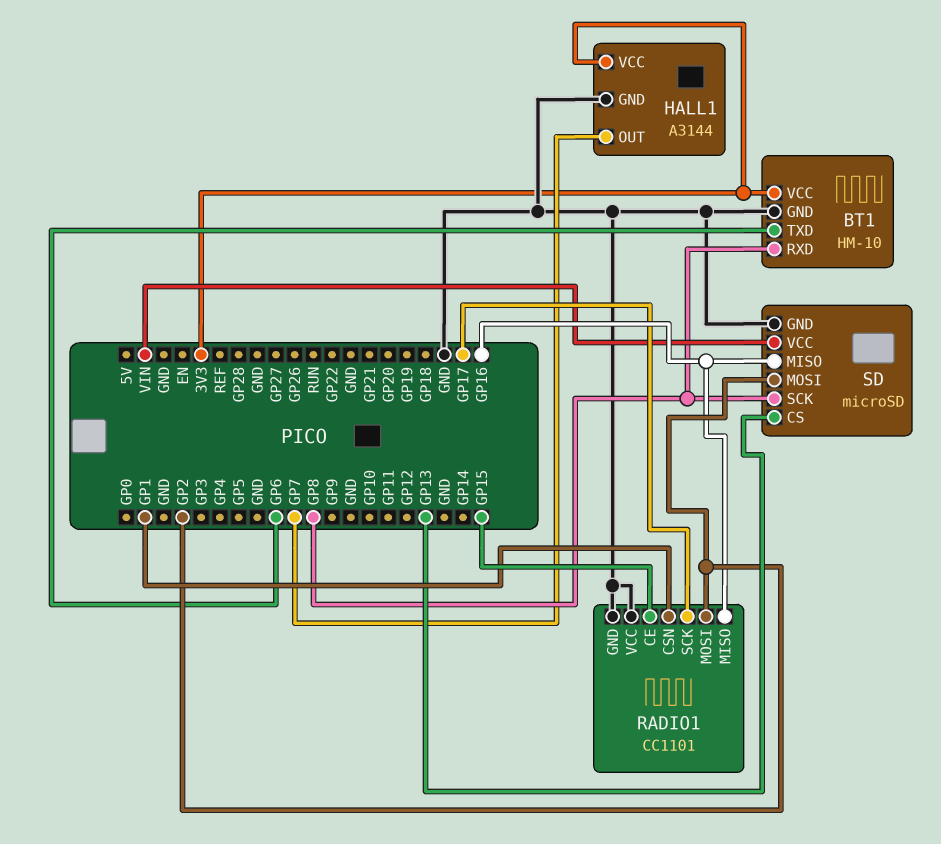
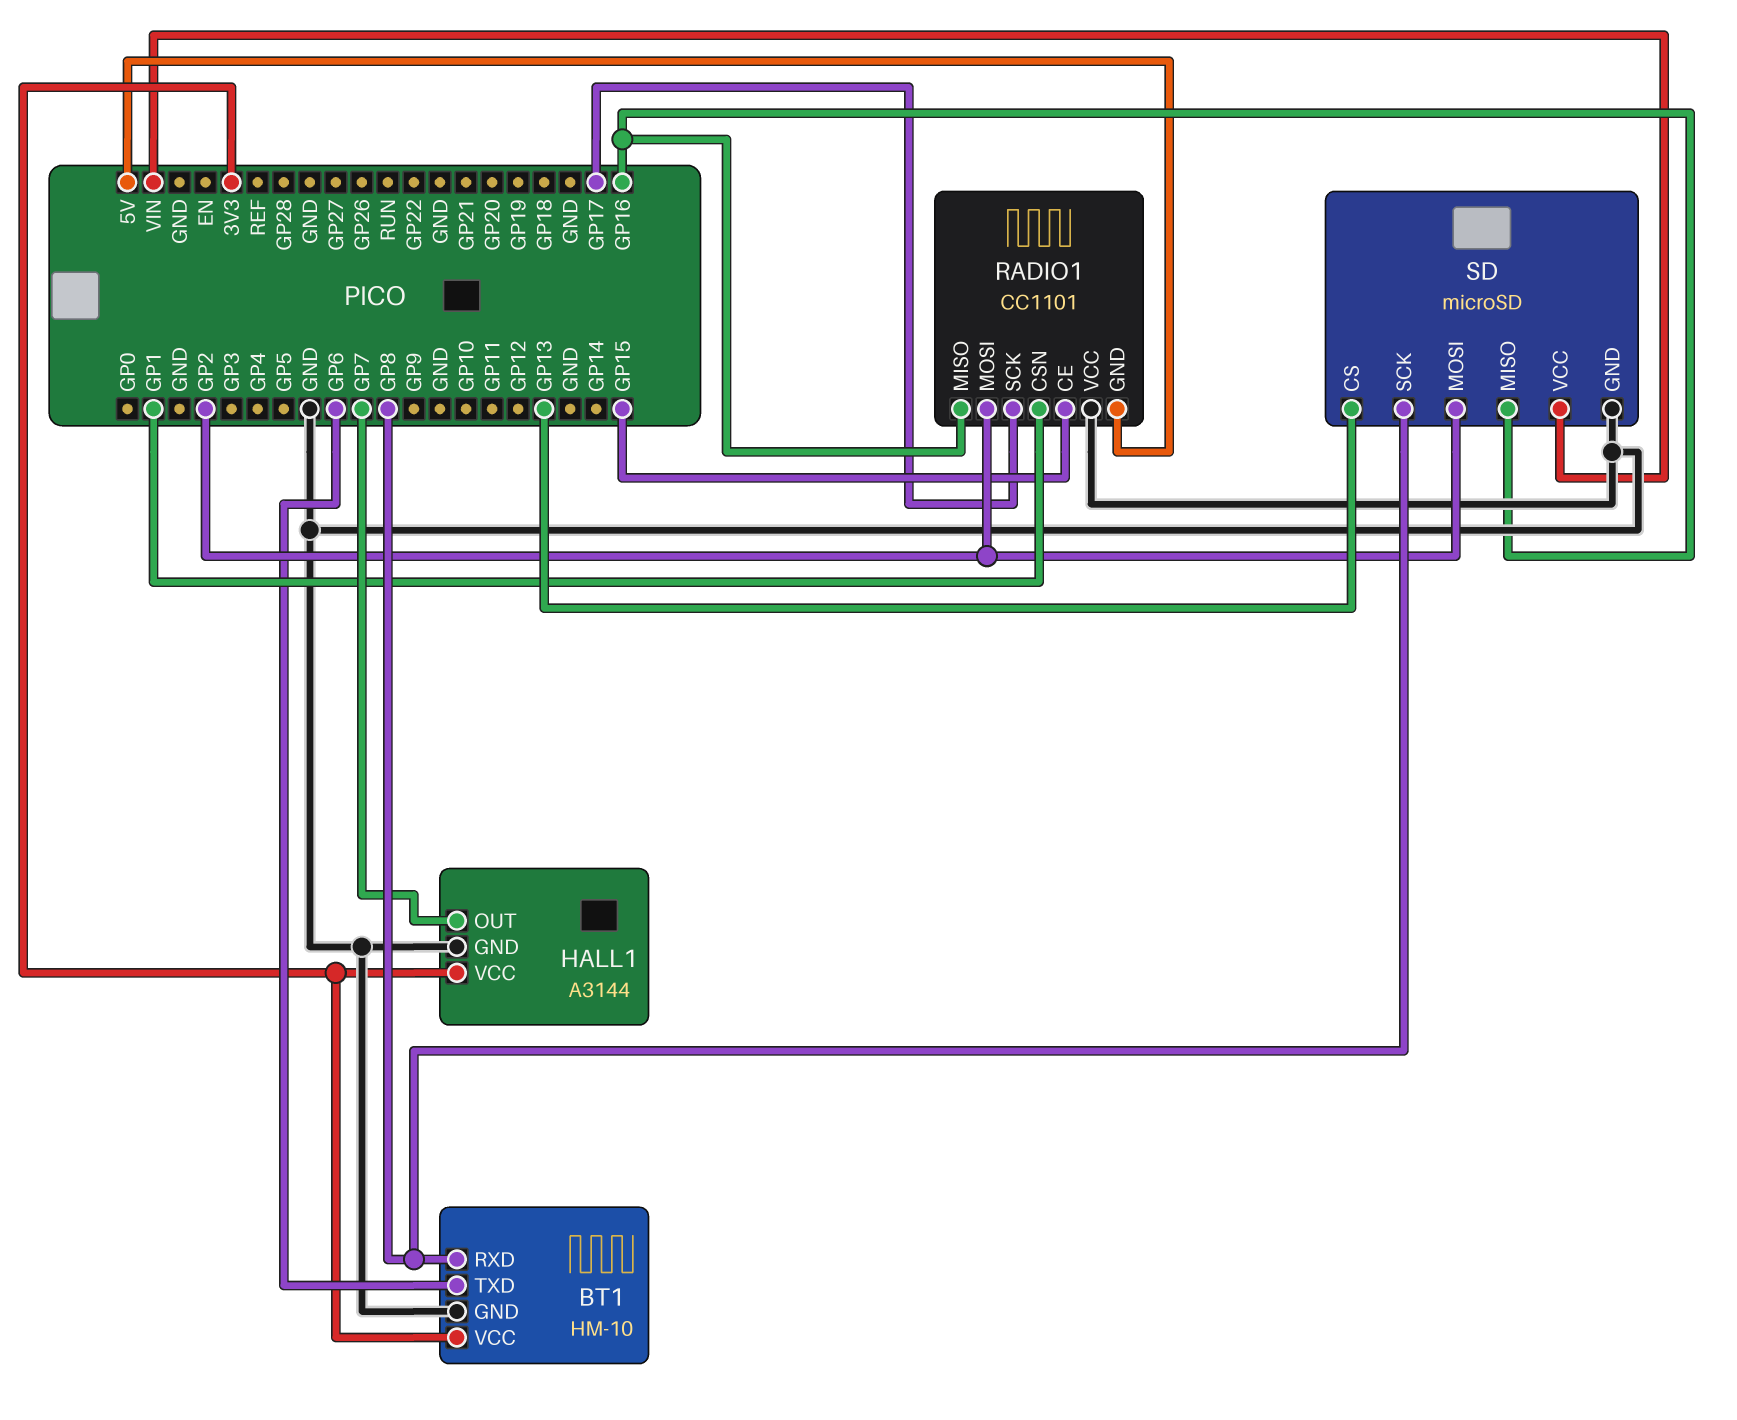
RADIO1 pin GND: GND -> 5V

